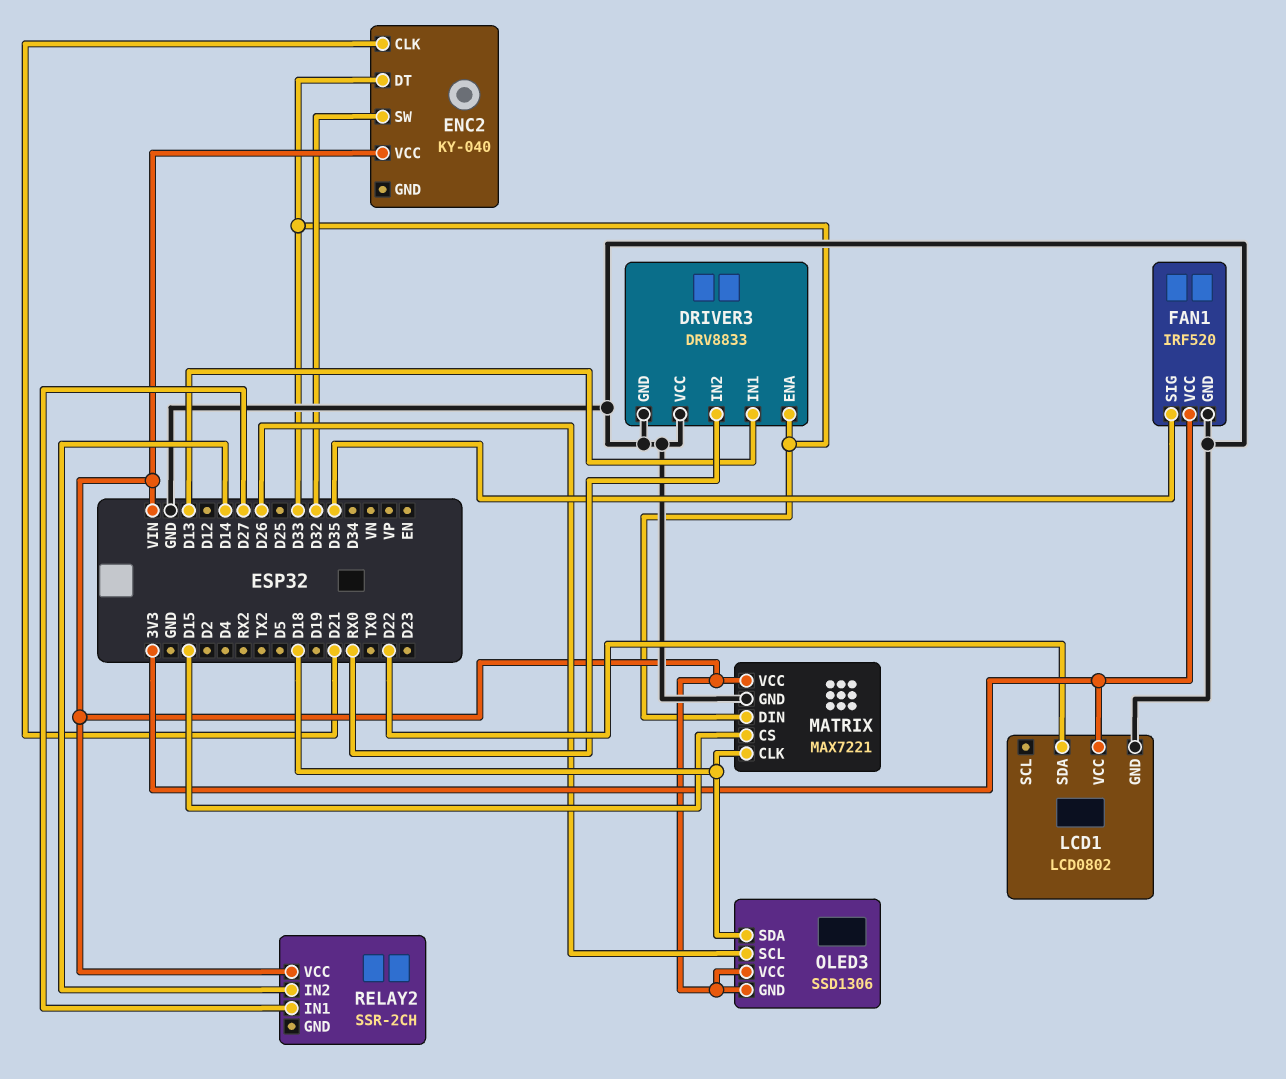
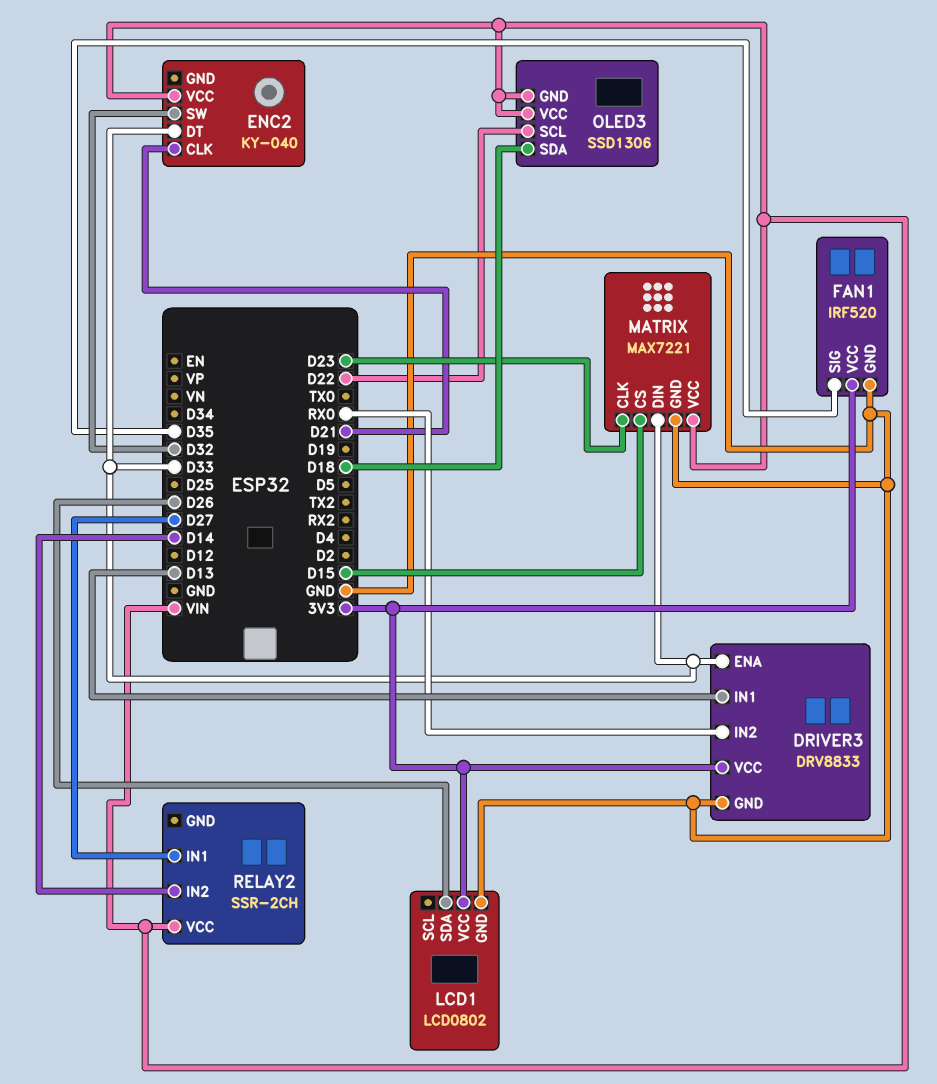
DRIVER3 pin VCC: GND -> 3V3
LCD1 pin SDA: D22 -> D26
MATRIX pin CLK: D18 -> D23
OLED3 pin SCL: D26 -> D22

